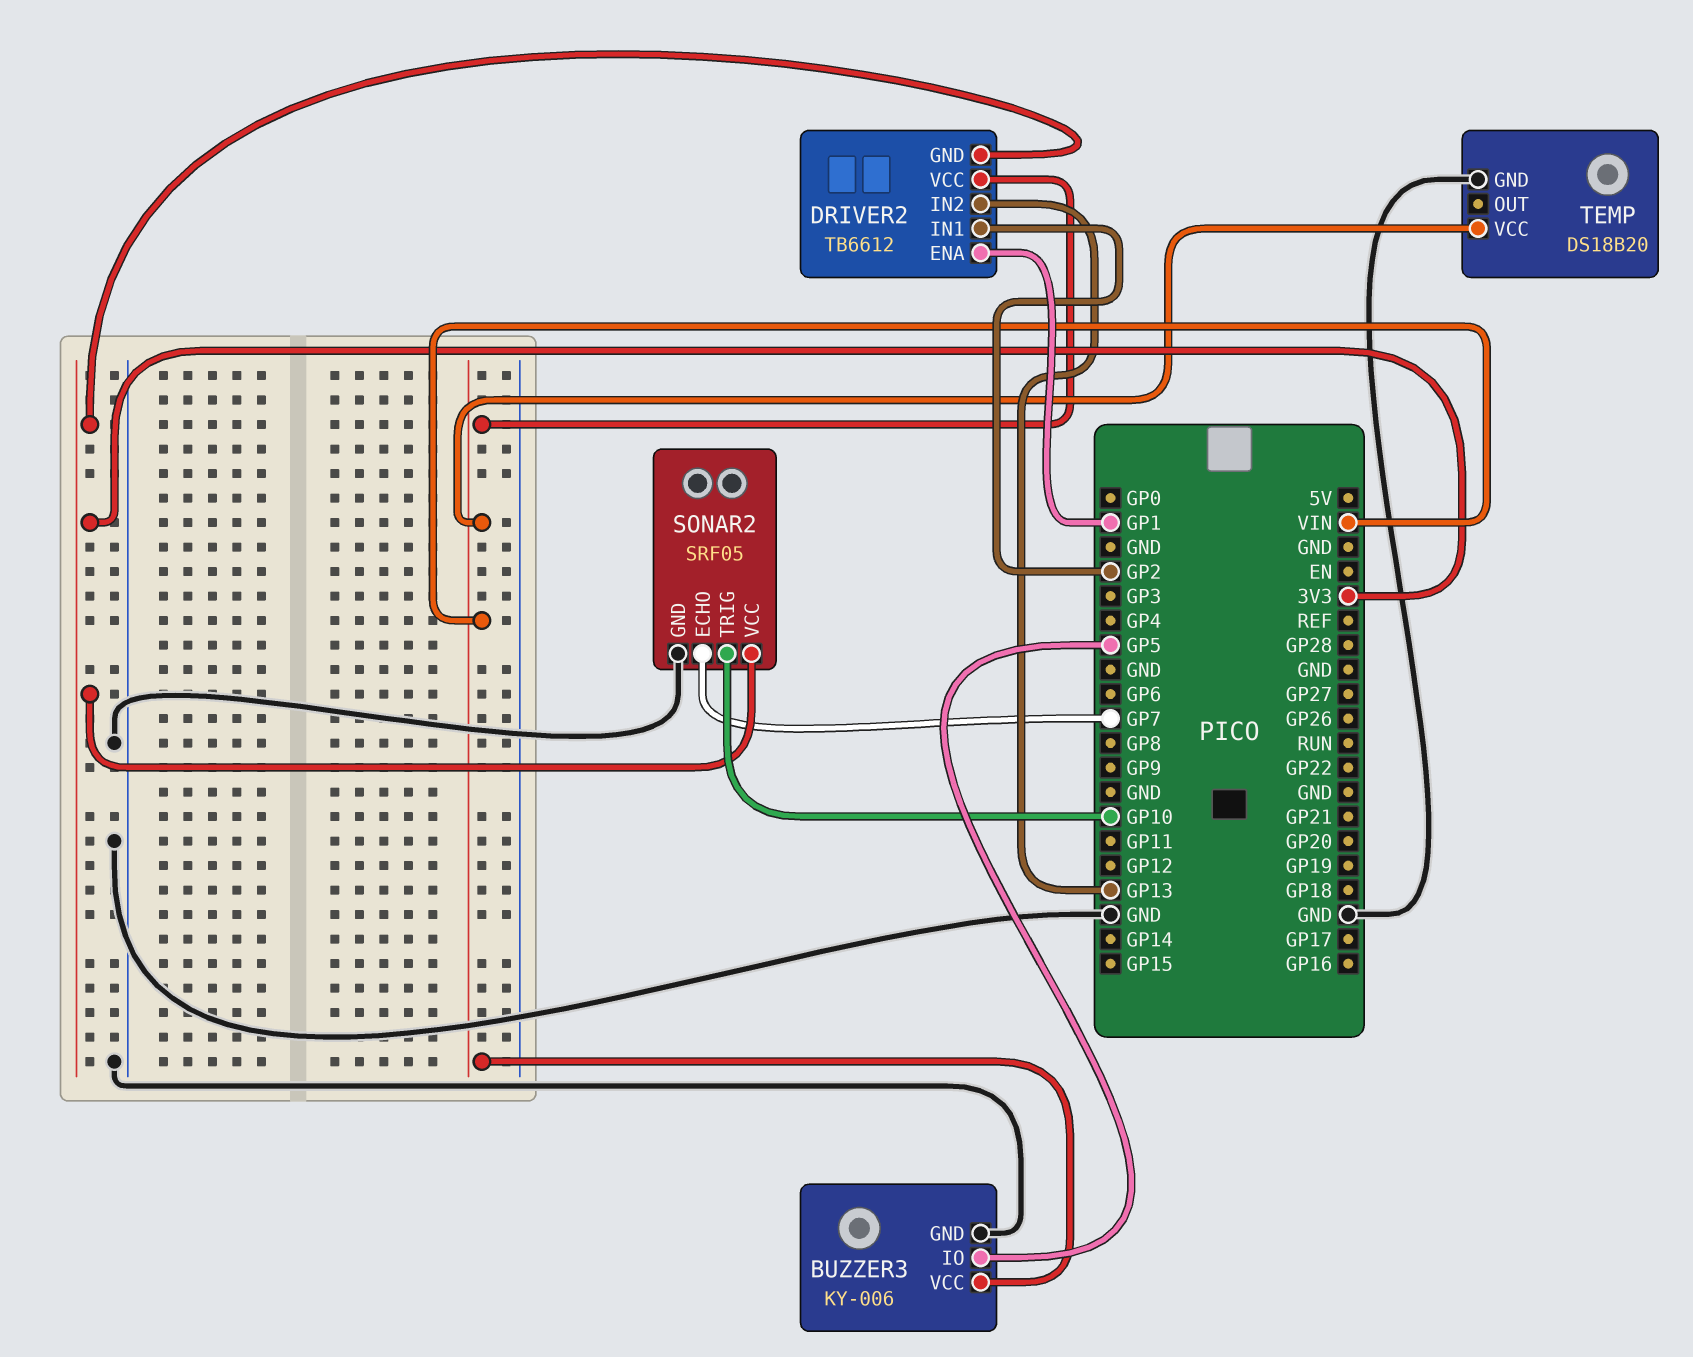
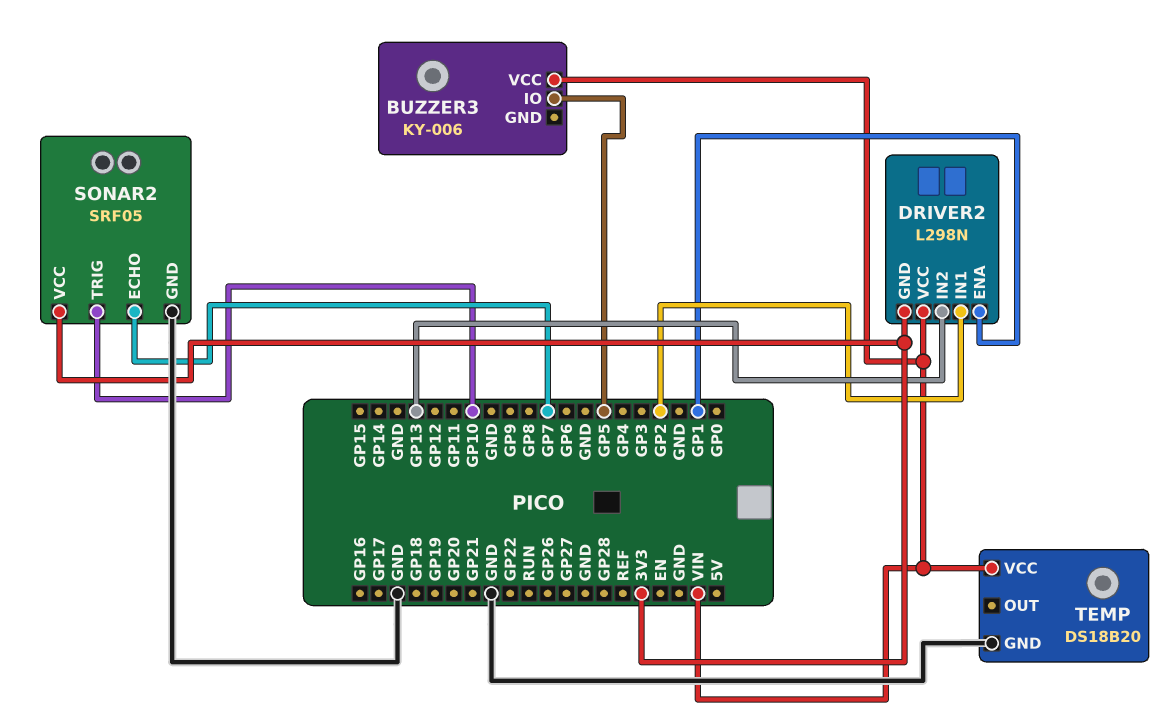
BUZZER3 pin GND: GND -> none
DRIVER2: TB6612 -> L298N

